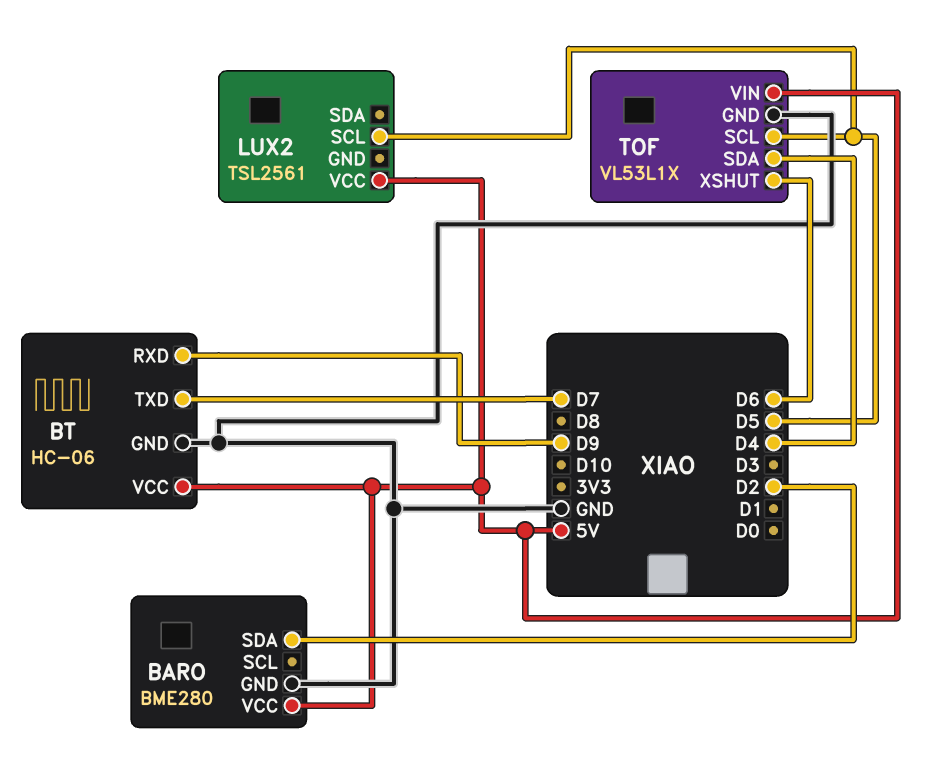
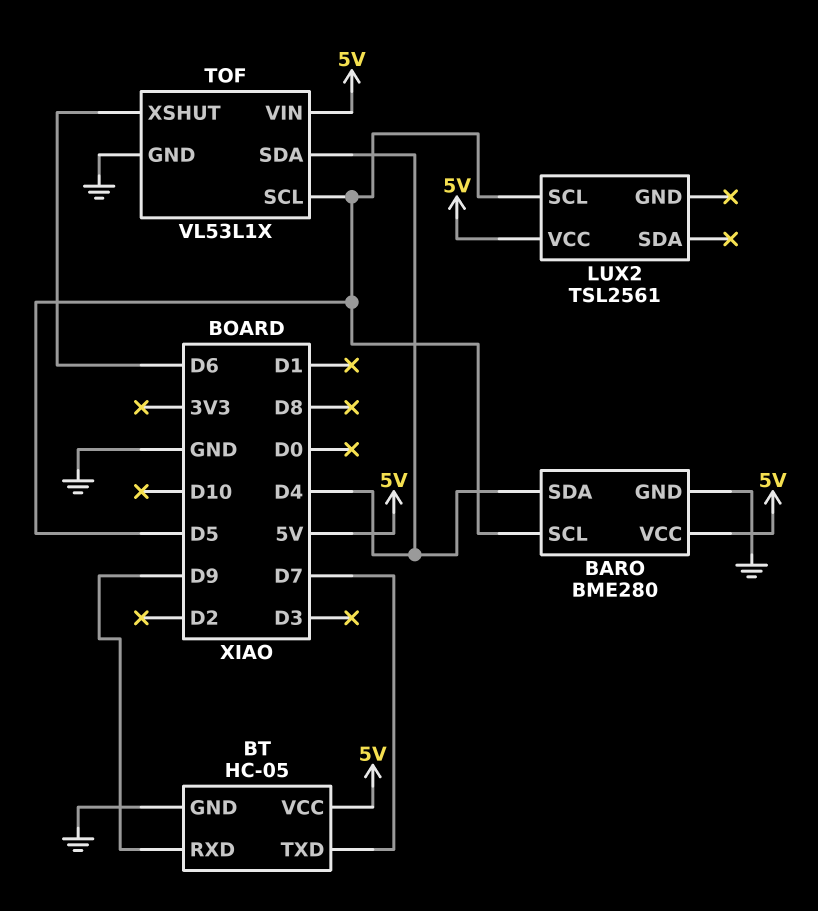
BARO pin SCL: none -> D5
BARO pin SDA: D2 -> D4
BT: HC-06 -> HC-05

